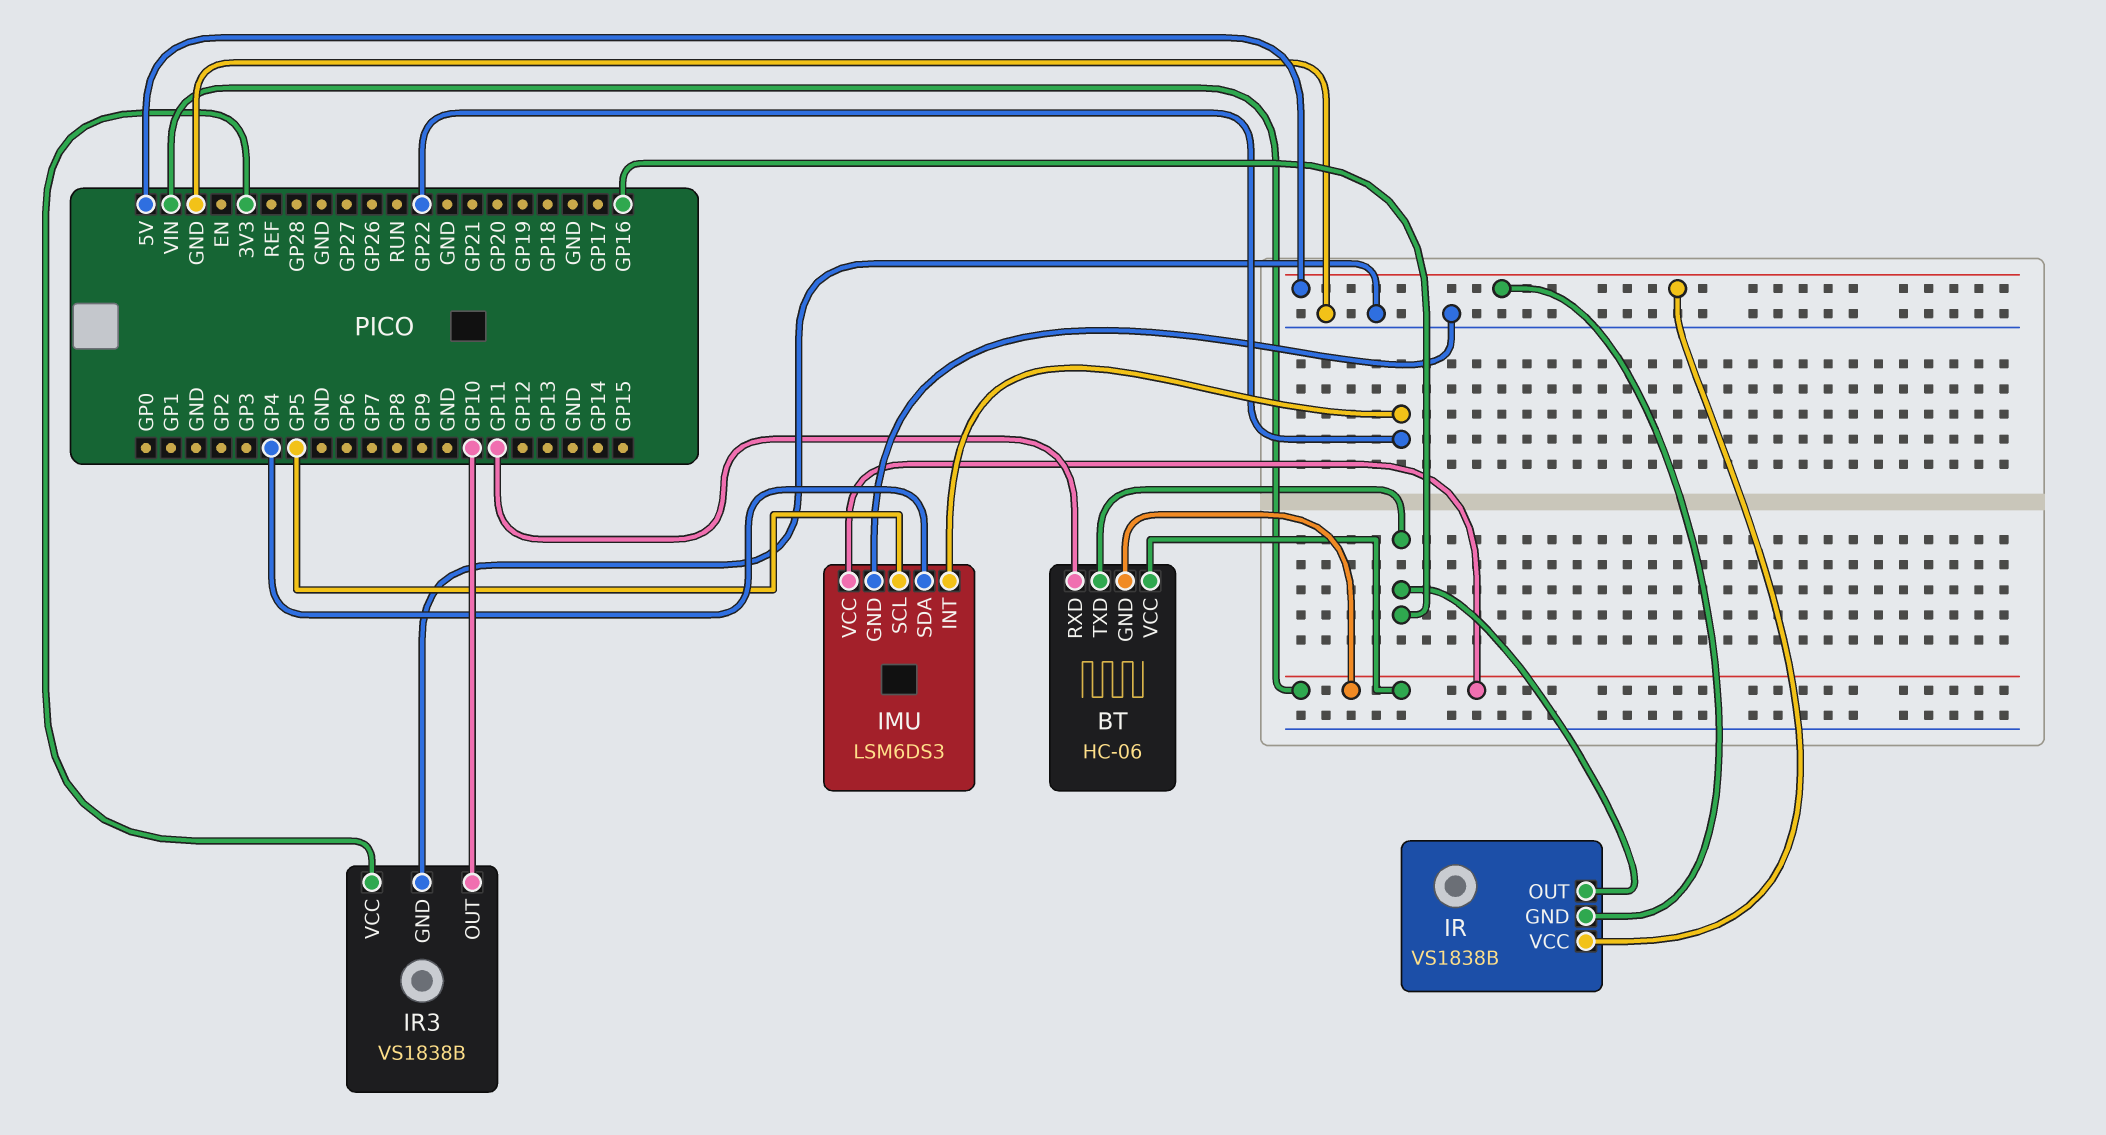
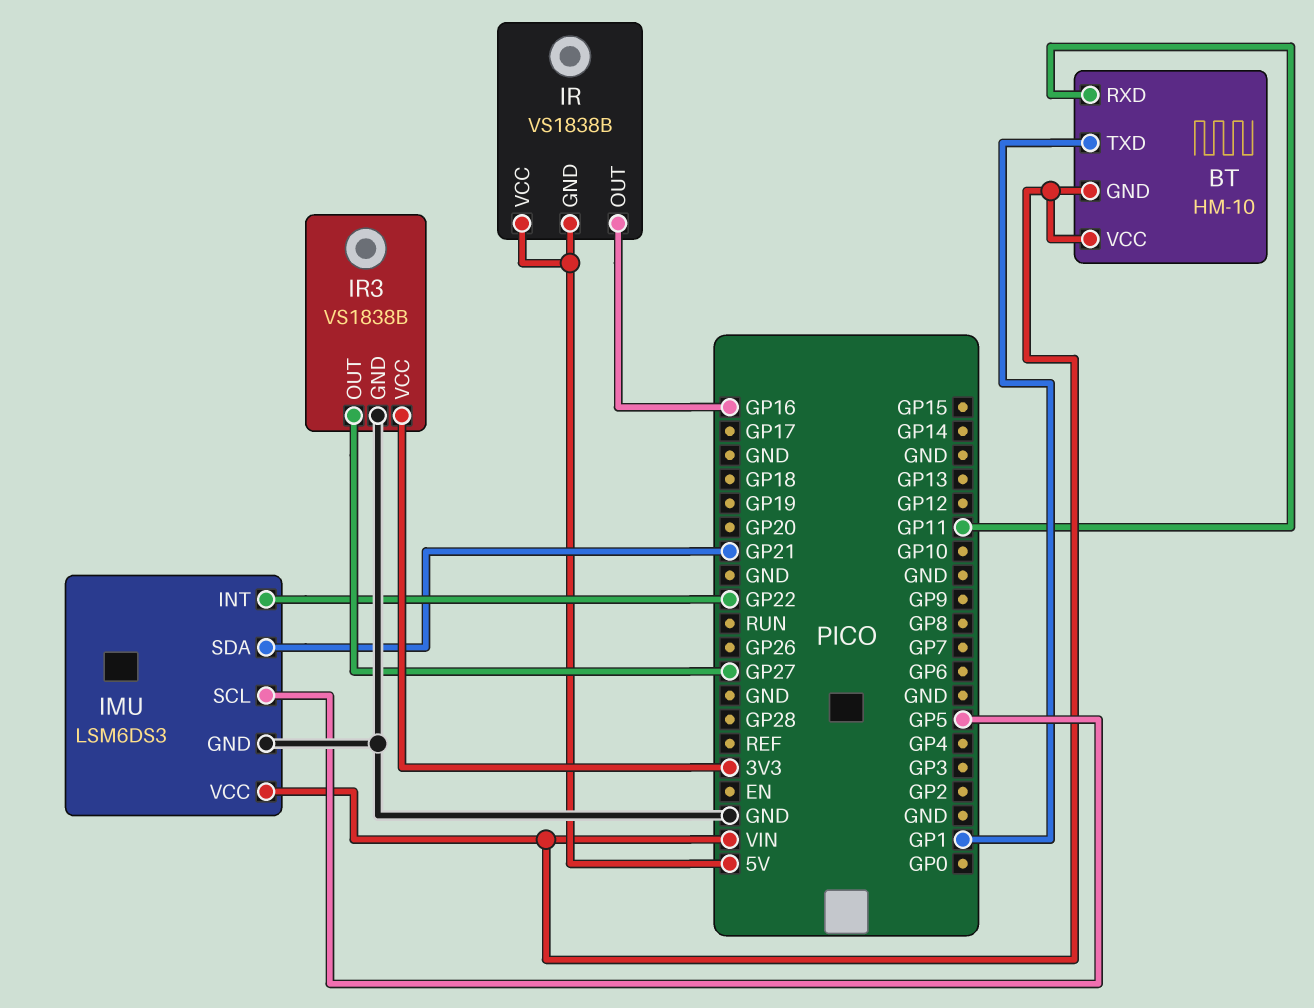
BT: HC-06 -> HM-10
BT pin TXD: GP16 -> GP1
IMU pin SDA: GP4 -> GP21
IR3 pin OUT: GP10 -> GP27

